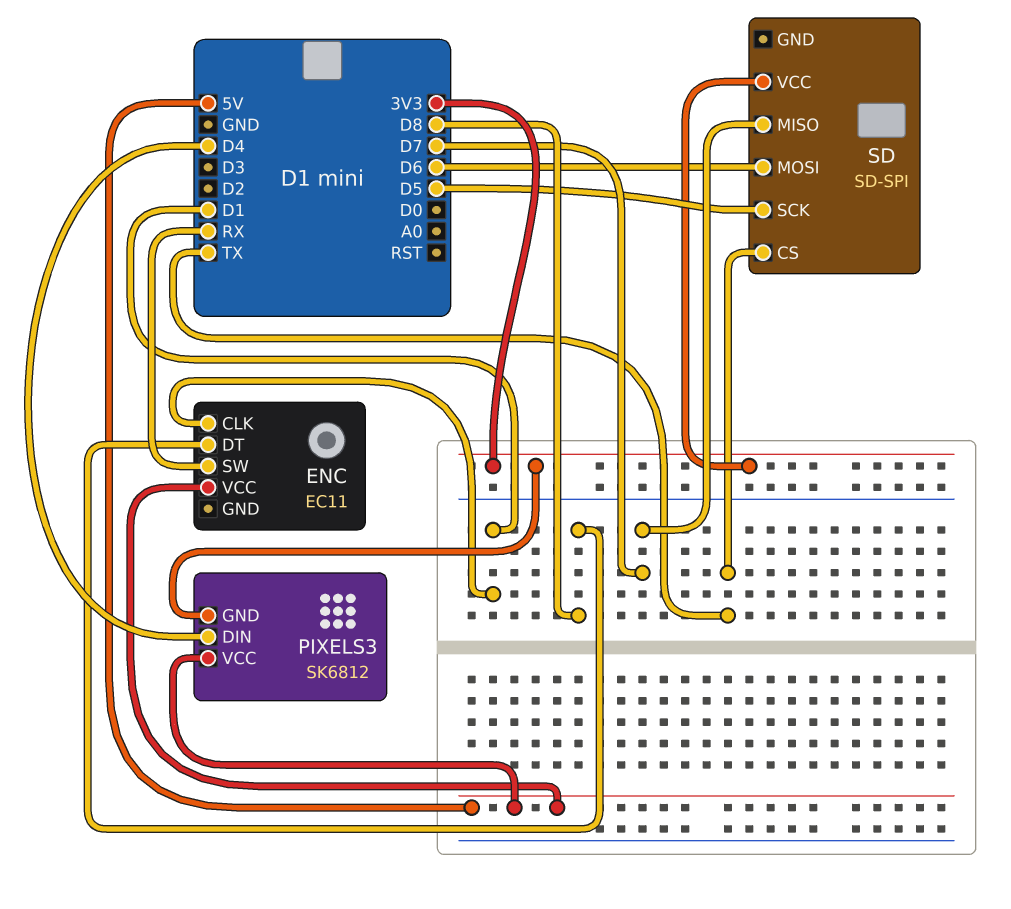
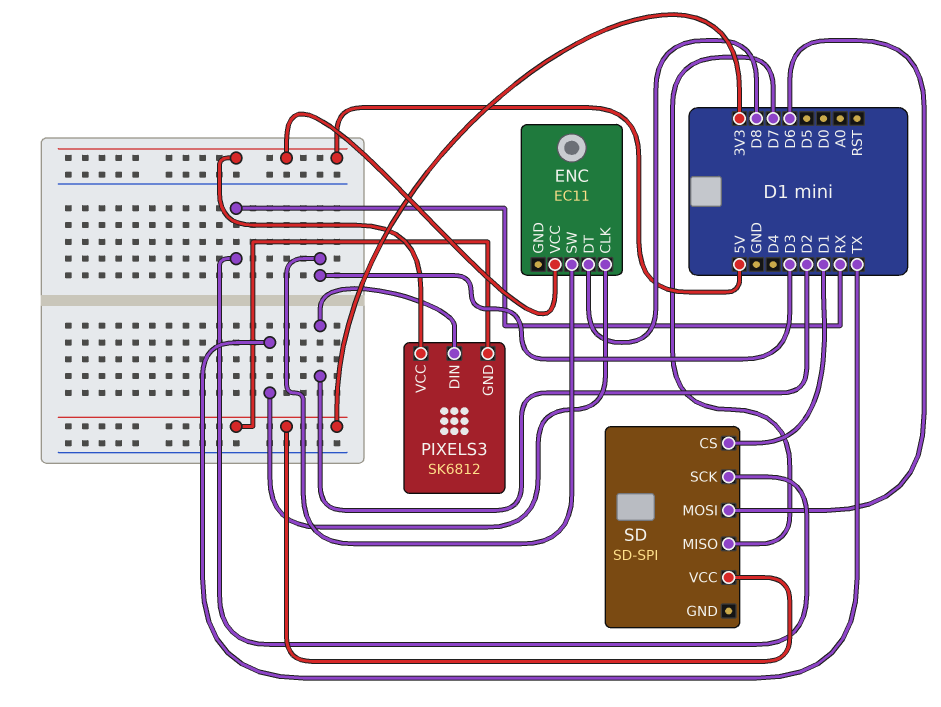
ENC pin CLK: D1 -> TX
ENC pin SW: RX -> D3
PIXELS3 pin DIN: D4 -> D2
SD pin CS: TX -> D1
SD pin SCK: D5 -> RX

